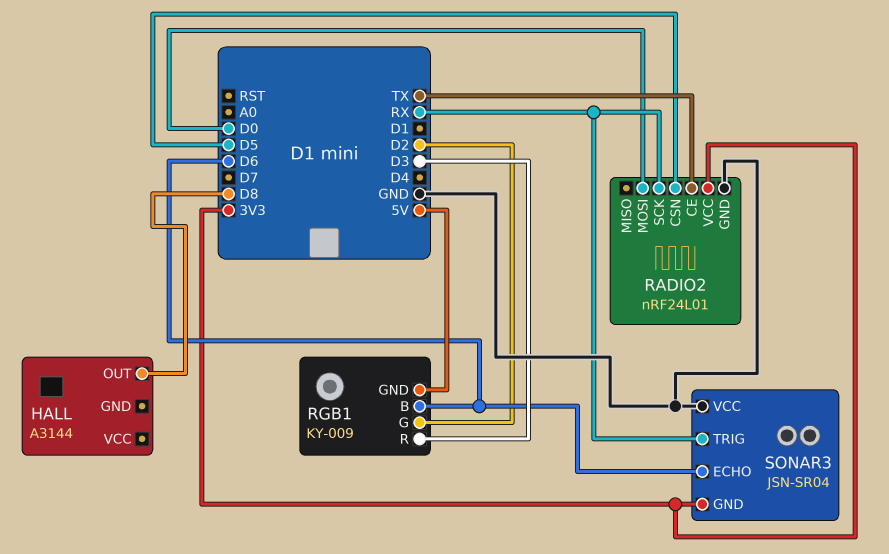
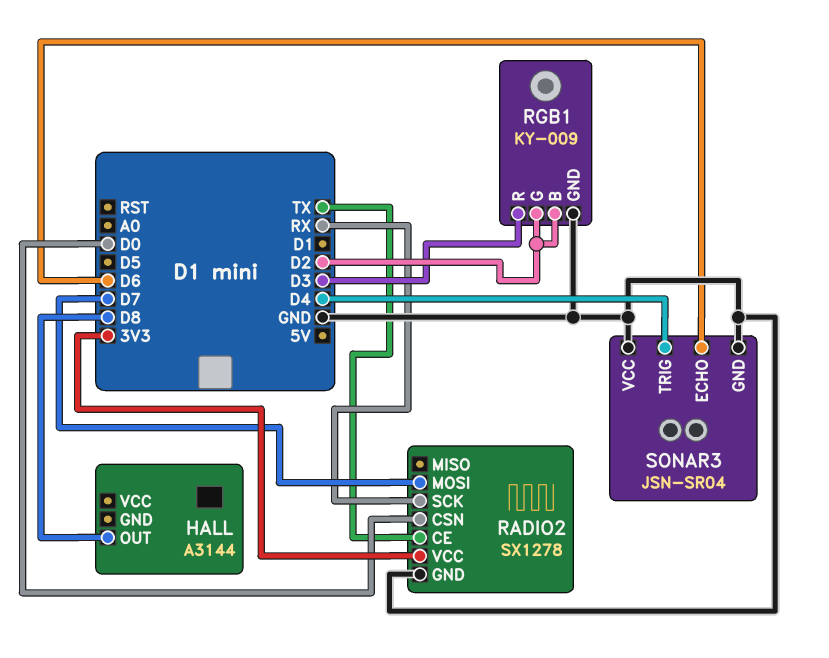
RADIO2: nRF24L01 -> SX1278
RADIO2 pin CSN: D5 -> D0
RADIO2 pin MOSI: D0 -> D7
RGB1 pin B: D6 -> D2
RGB1 pin GND: 5V -> GND
SONAR3 pin GND: 3V3 -> GND
SONAR3 pin TRIG: RX -> D4

